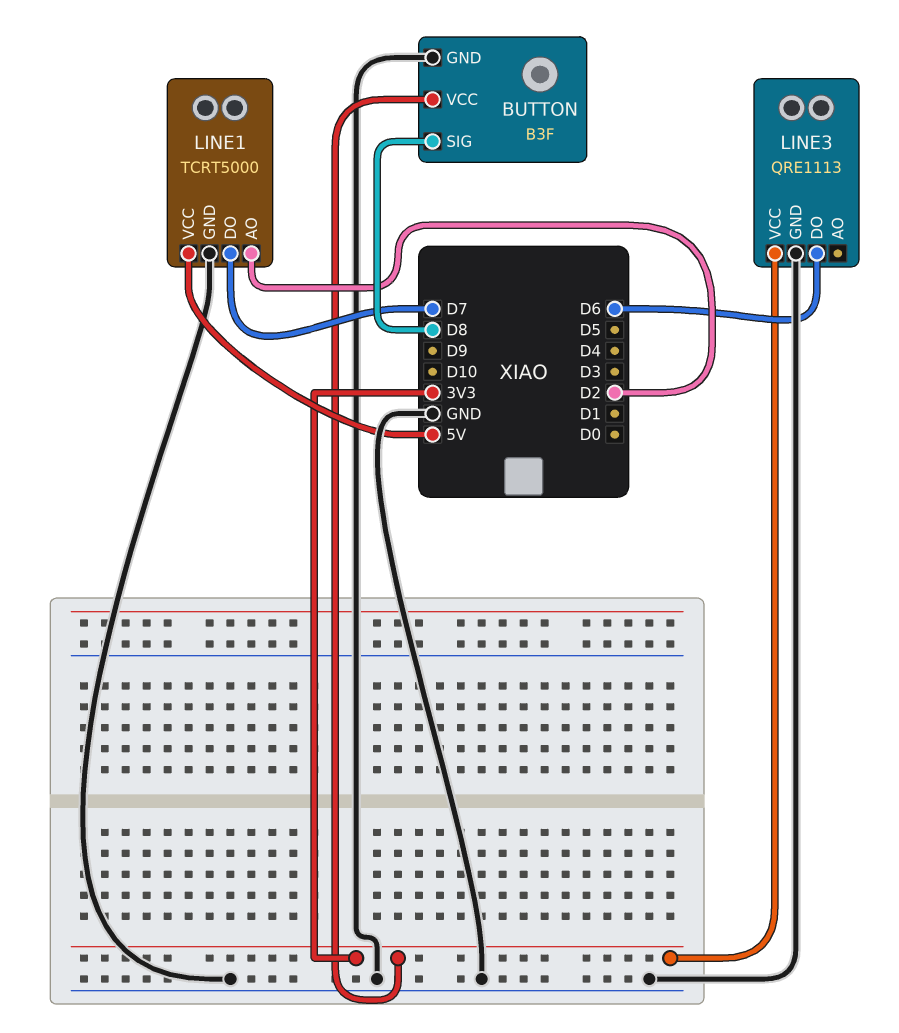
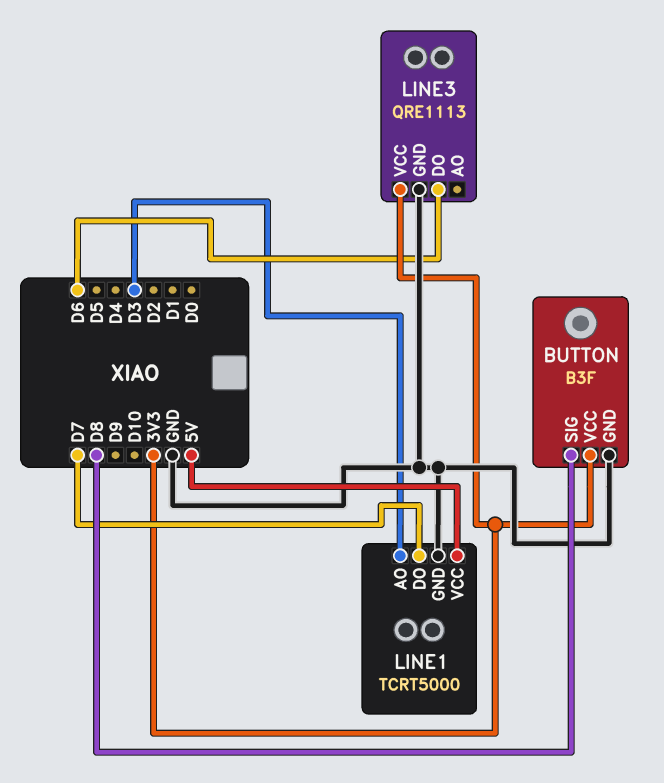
LINE1 pin AO: D2 -> D3

